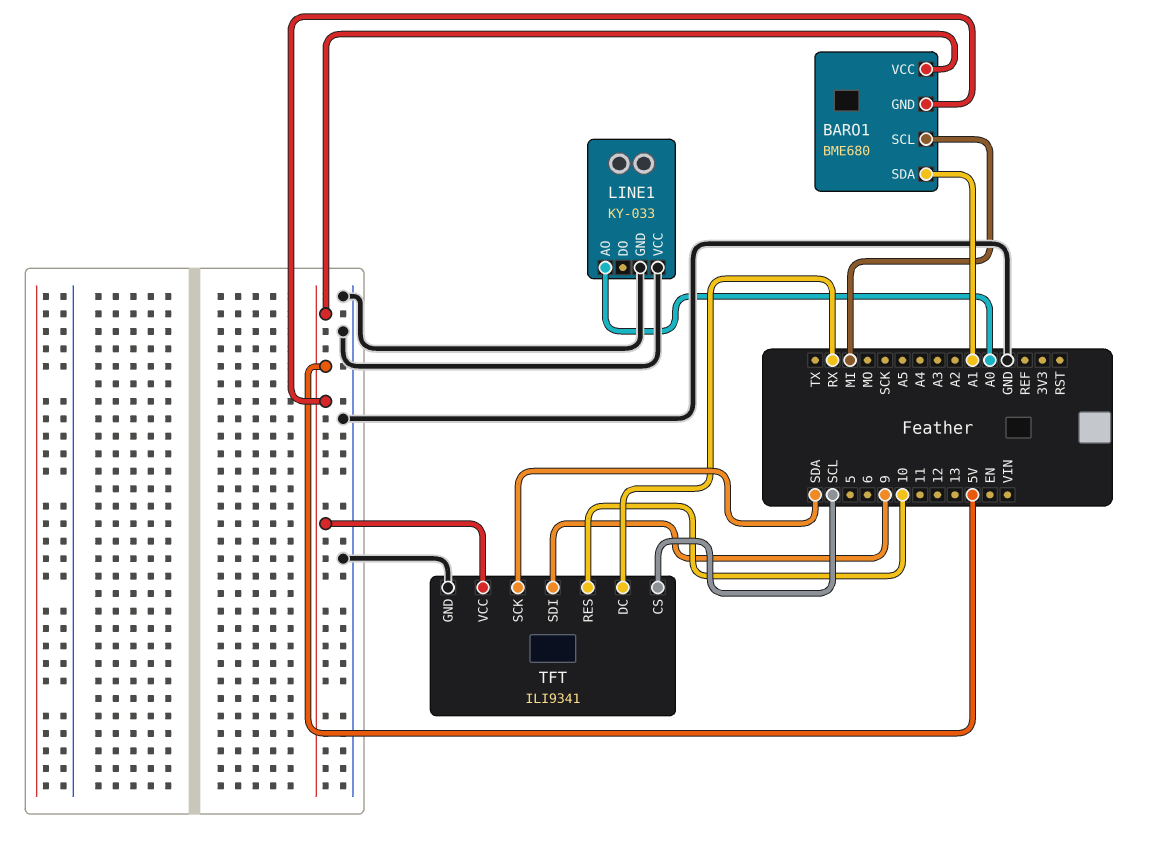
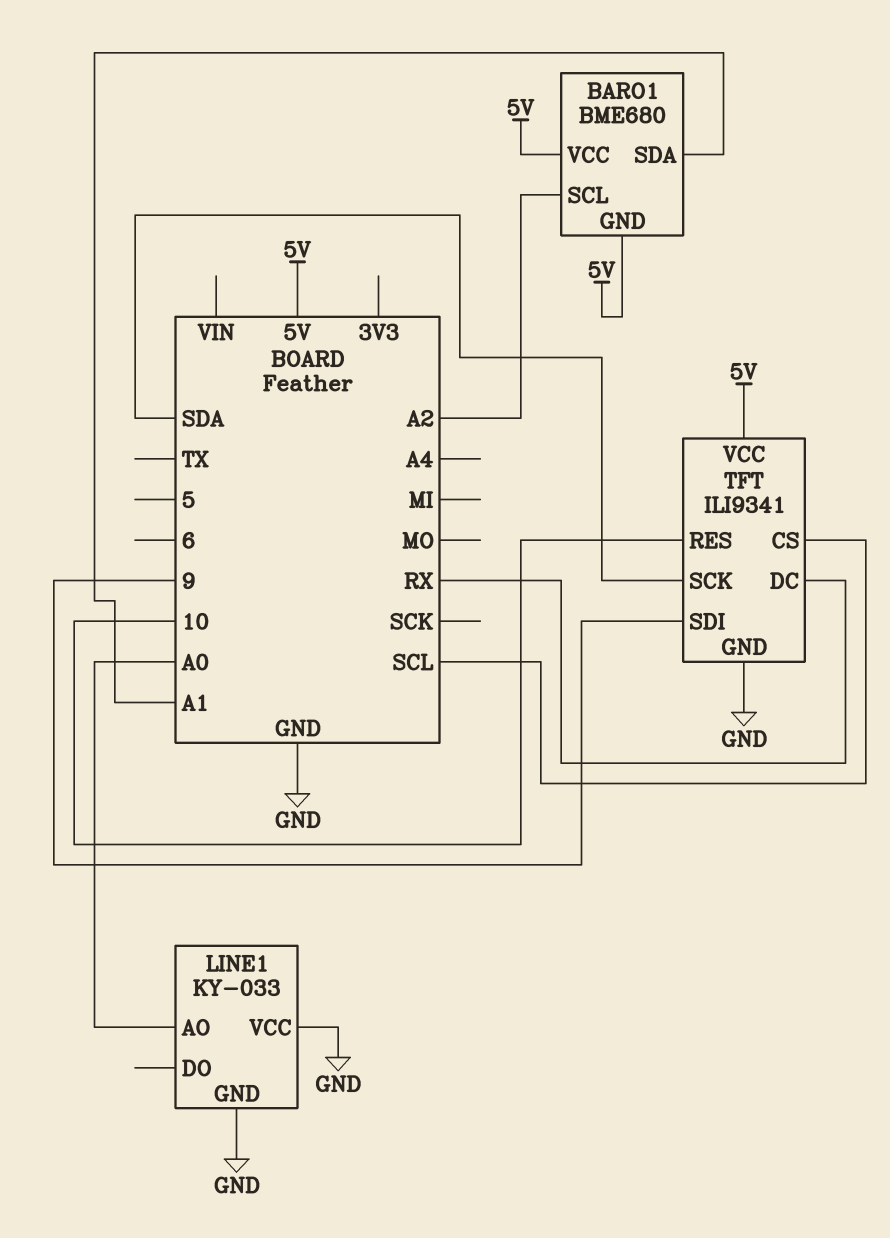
BARO1 pin SCL: MI -> A2

